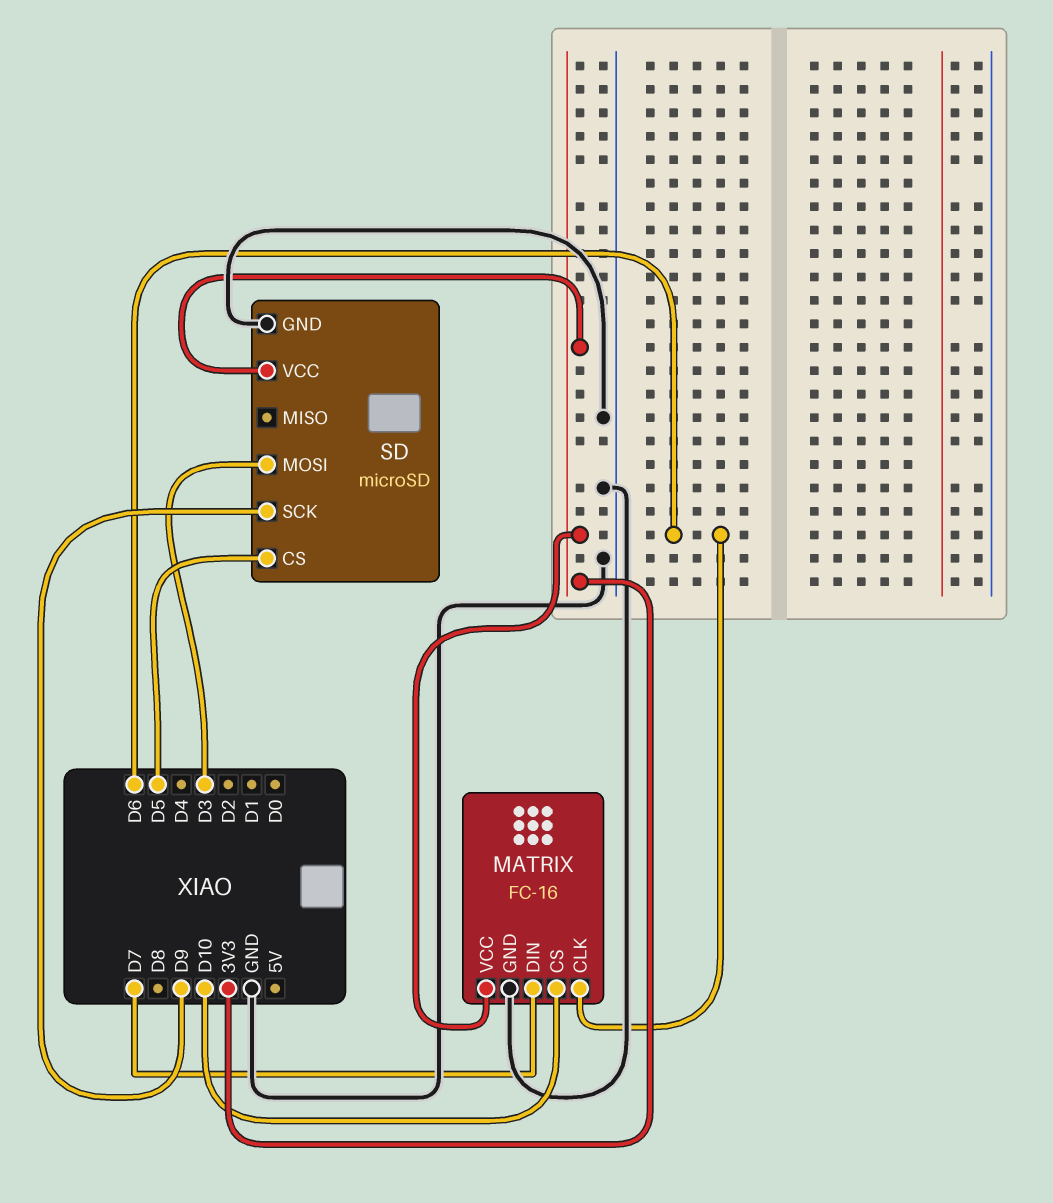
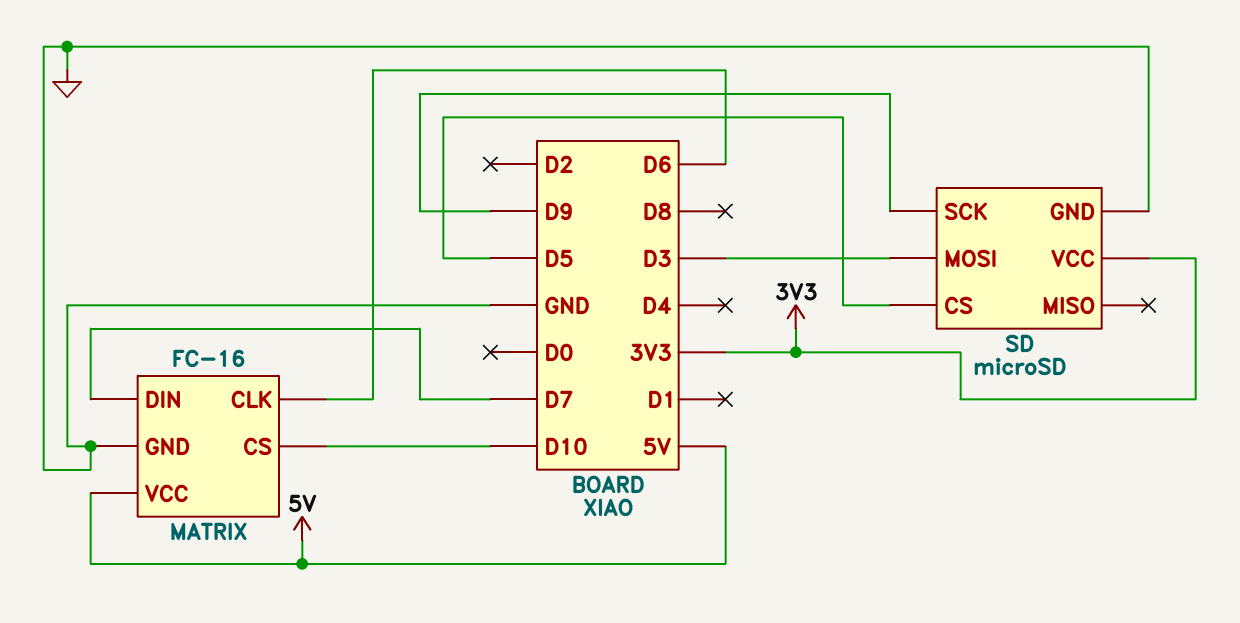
MATRIX pin VCC: 3V3 -> 5V

